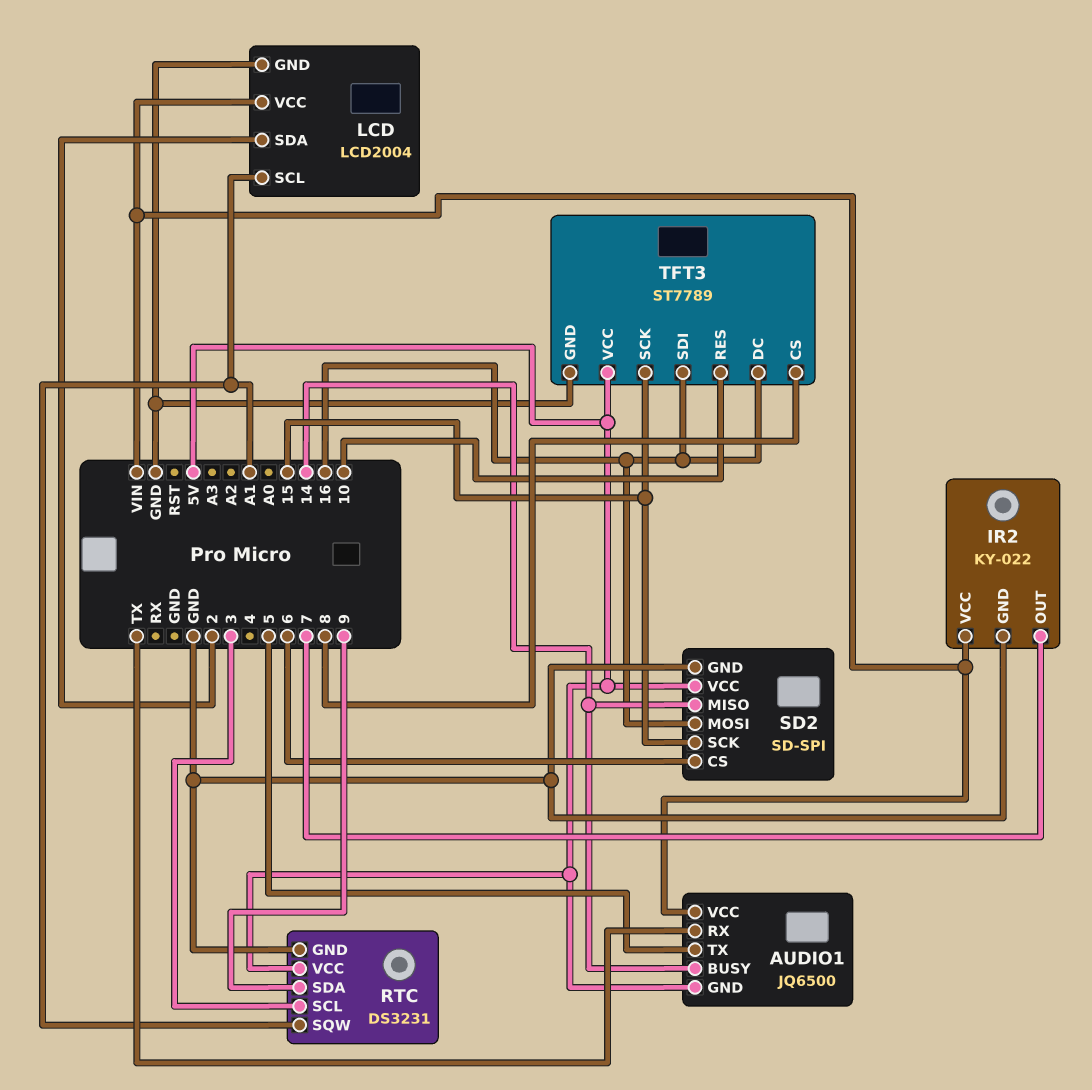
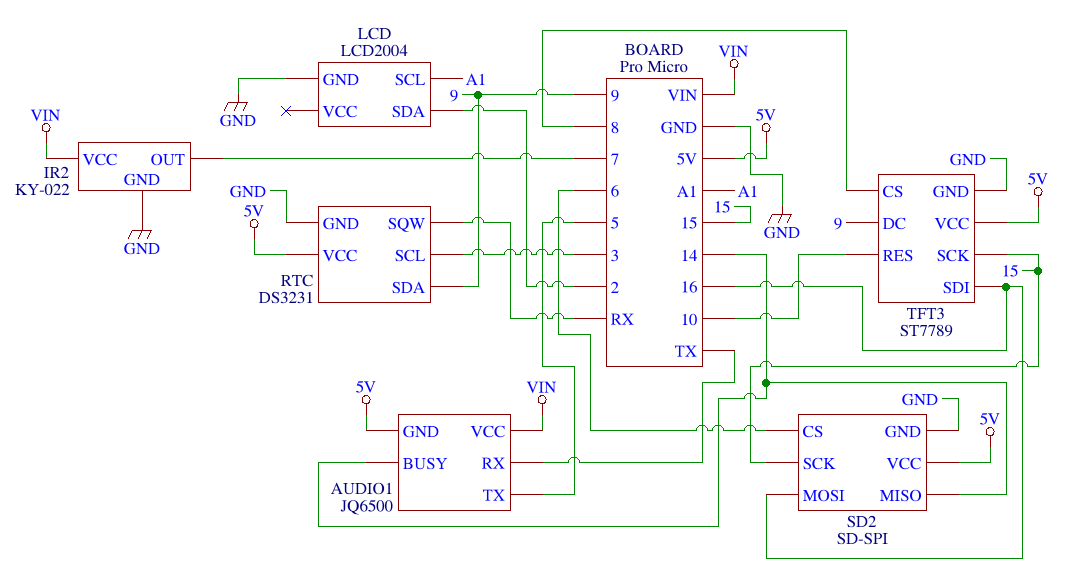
LCD pin VCC: VIN -> none
RTC pin SQW: A1 -> RX
TFT3 pin DC: 16 -> 9

